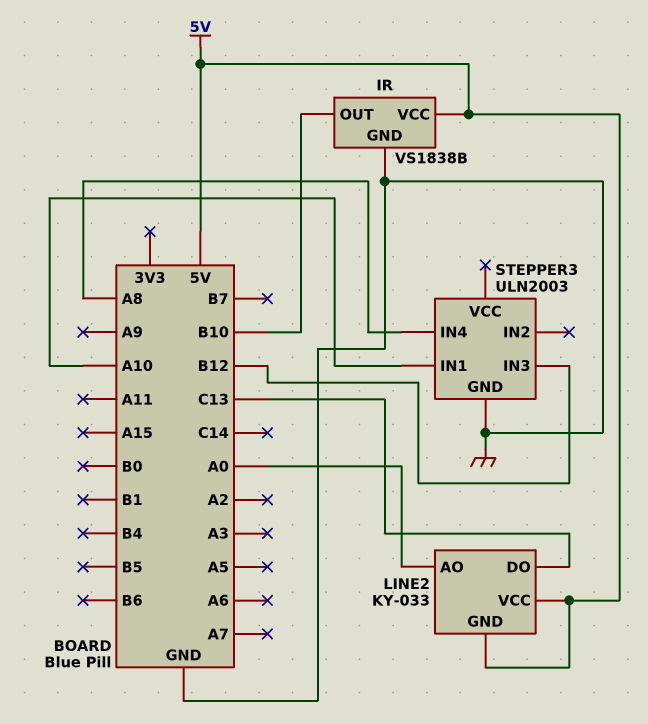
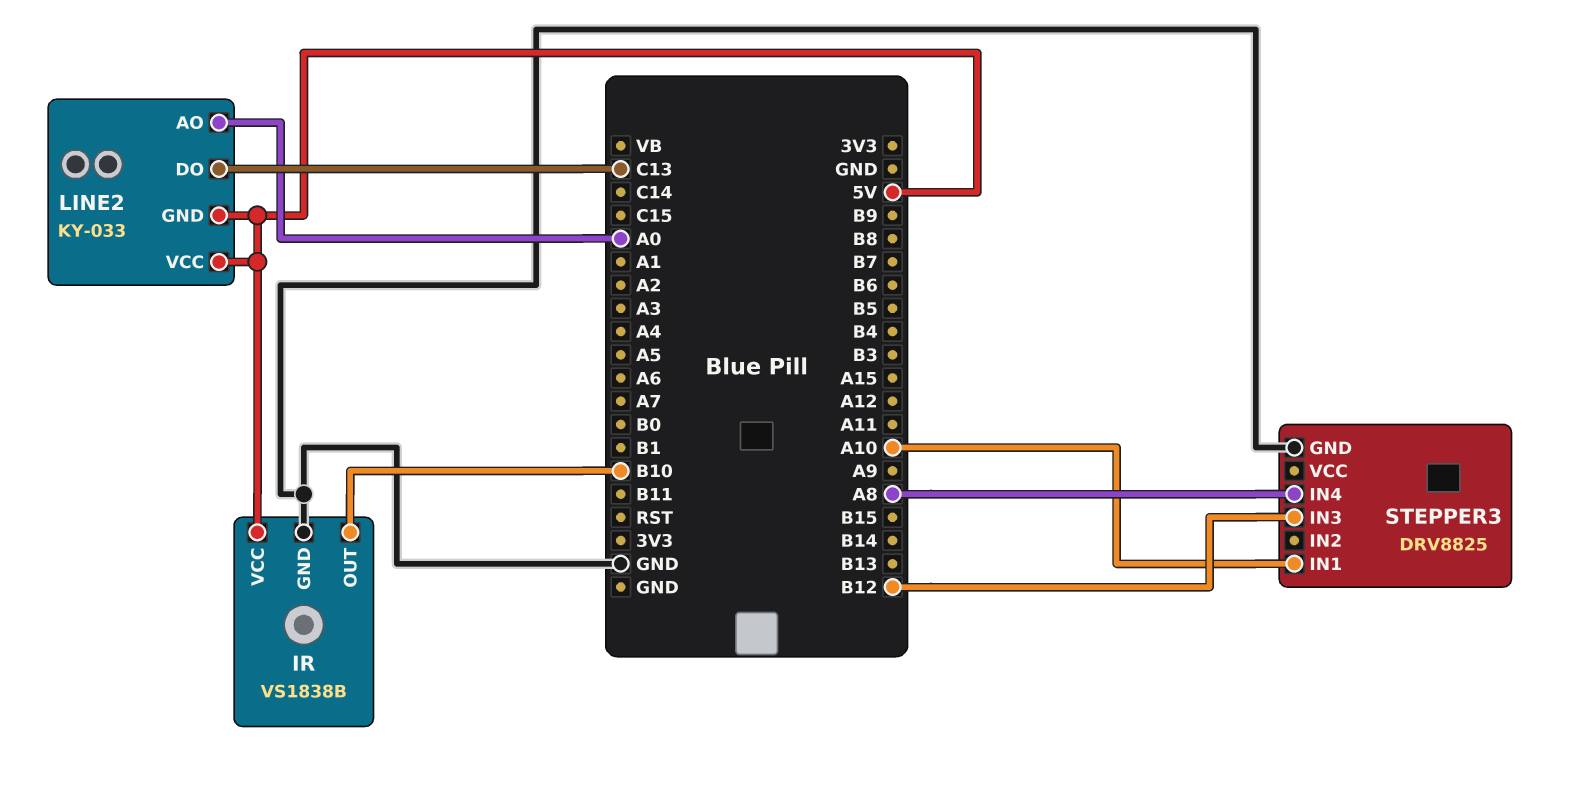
STEPPER3: ULN2003 -> DRV8825

